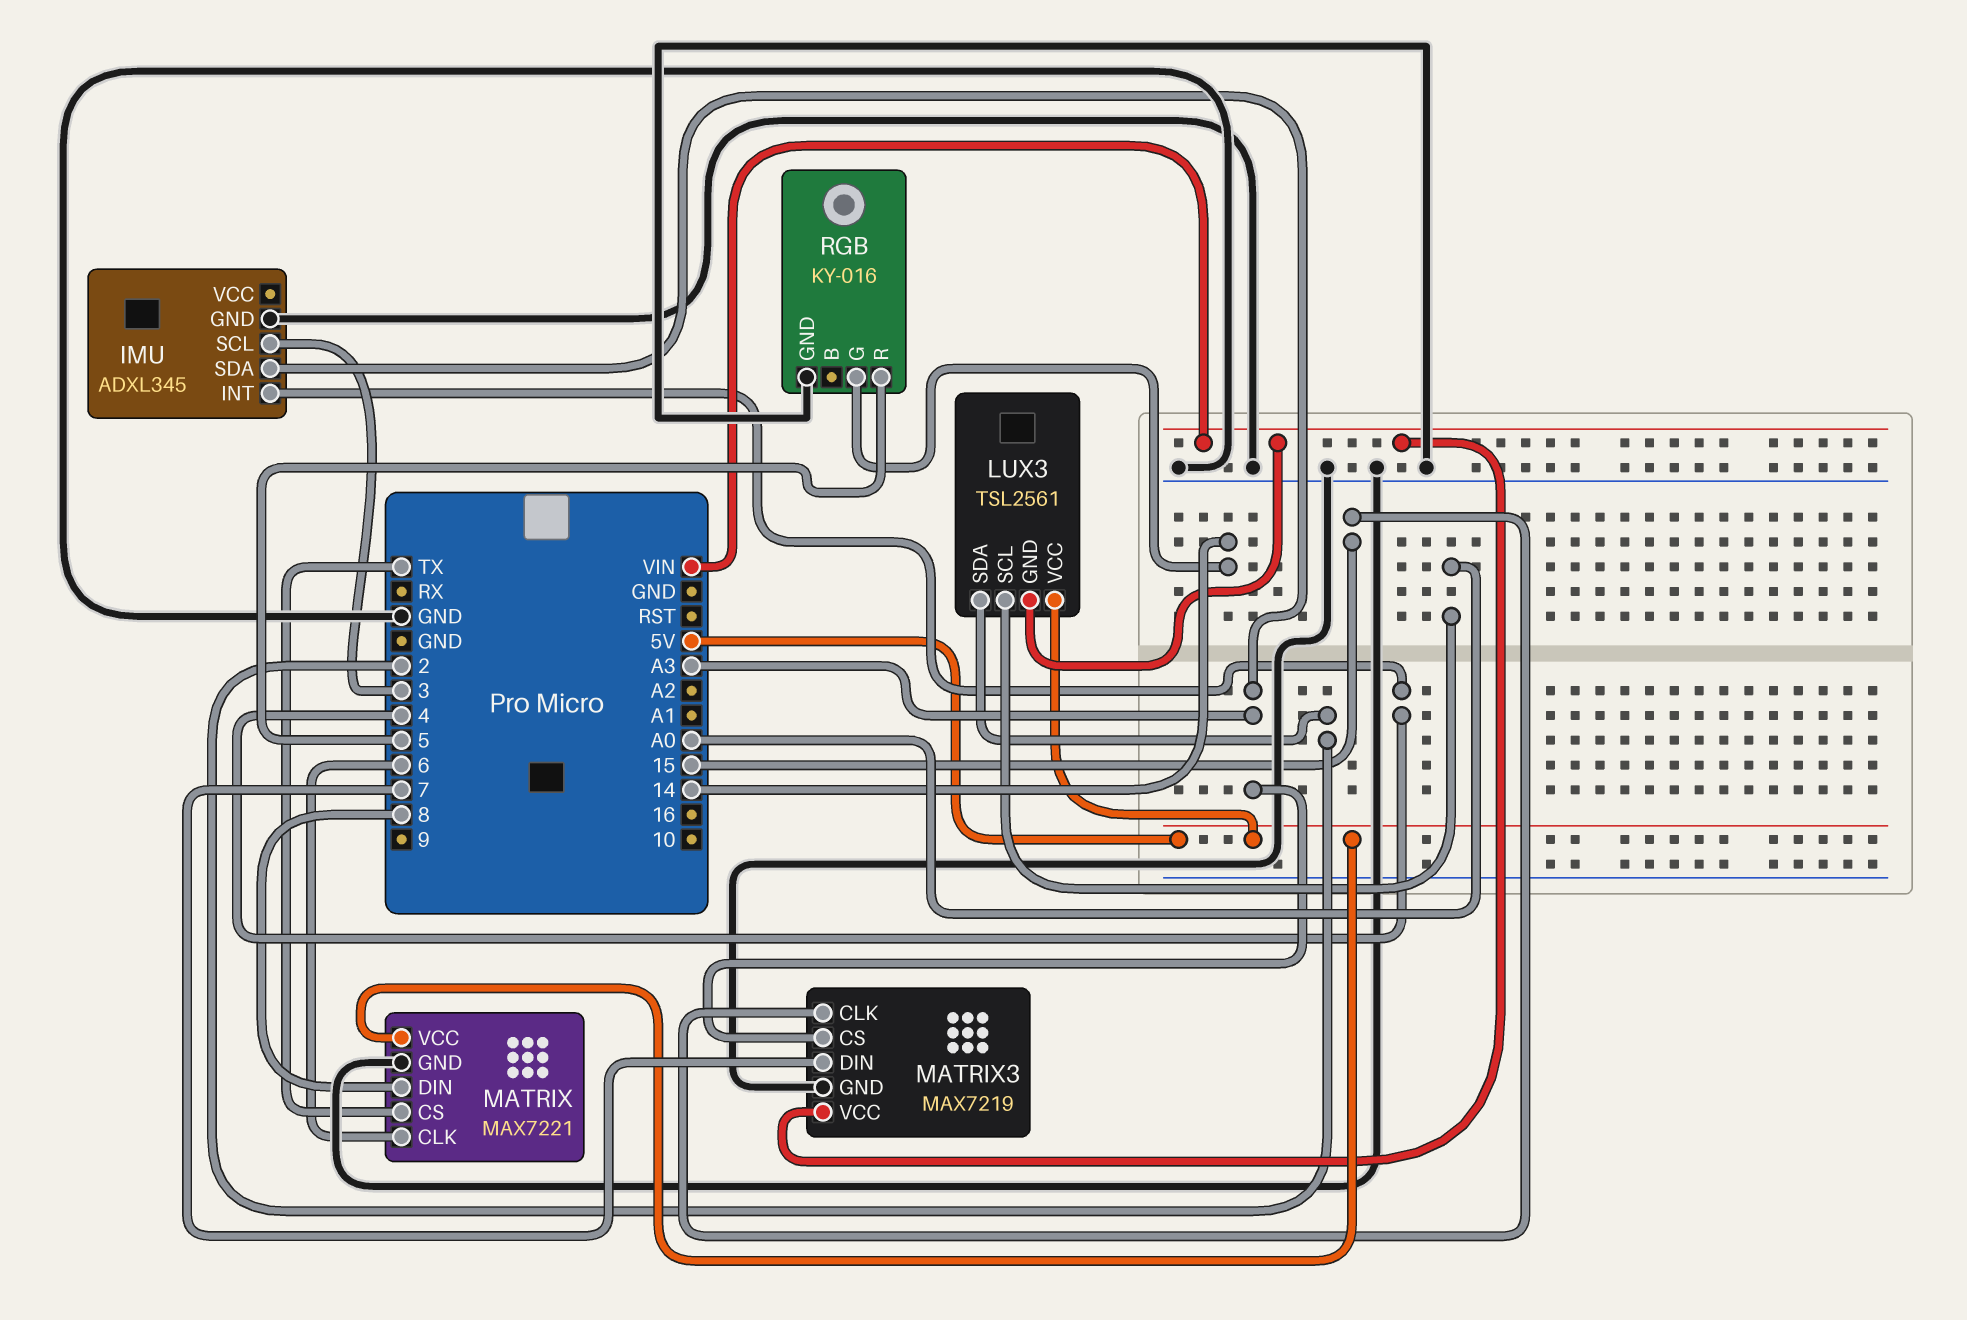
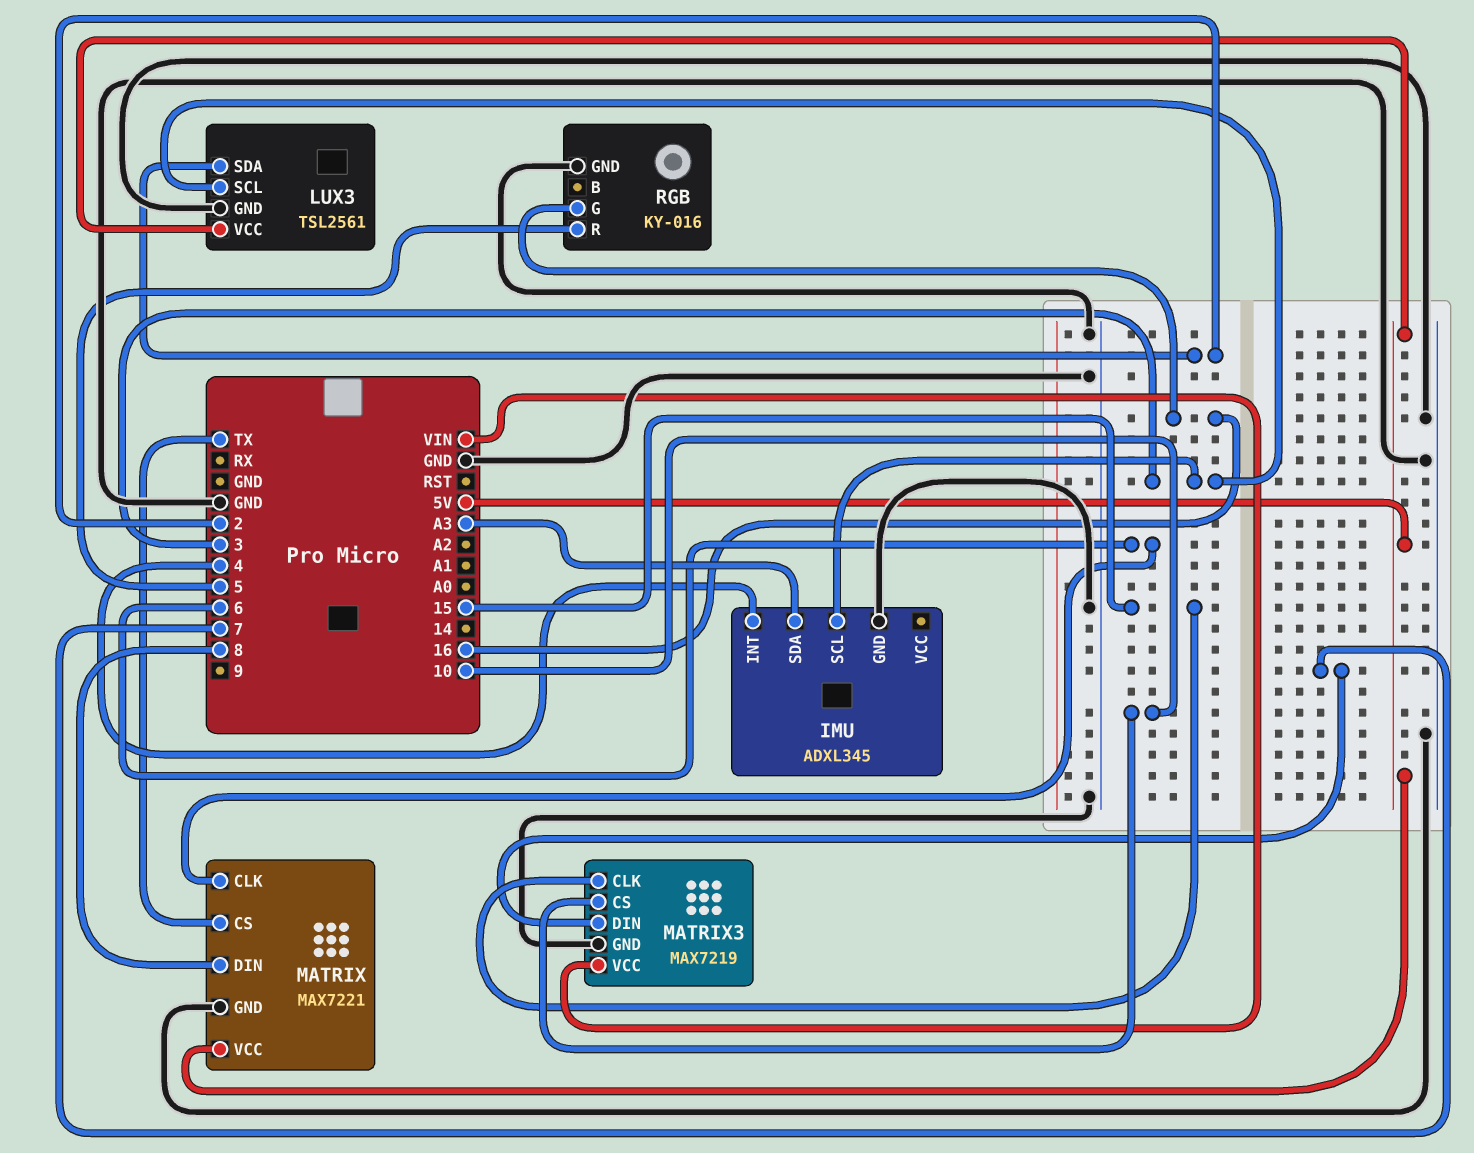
LUX3 pin GND: VIN -> GND
LUX3 pin SCL: A0 -> 3
MATRIX3 pin CS: A3 -> 10
RGB pin G: 14 -> 16

